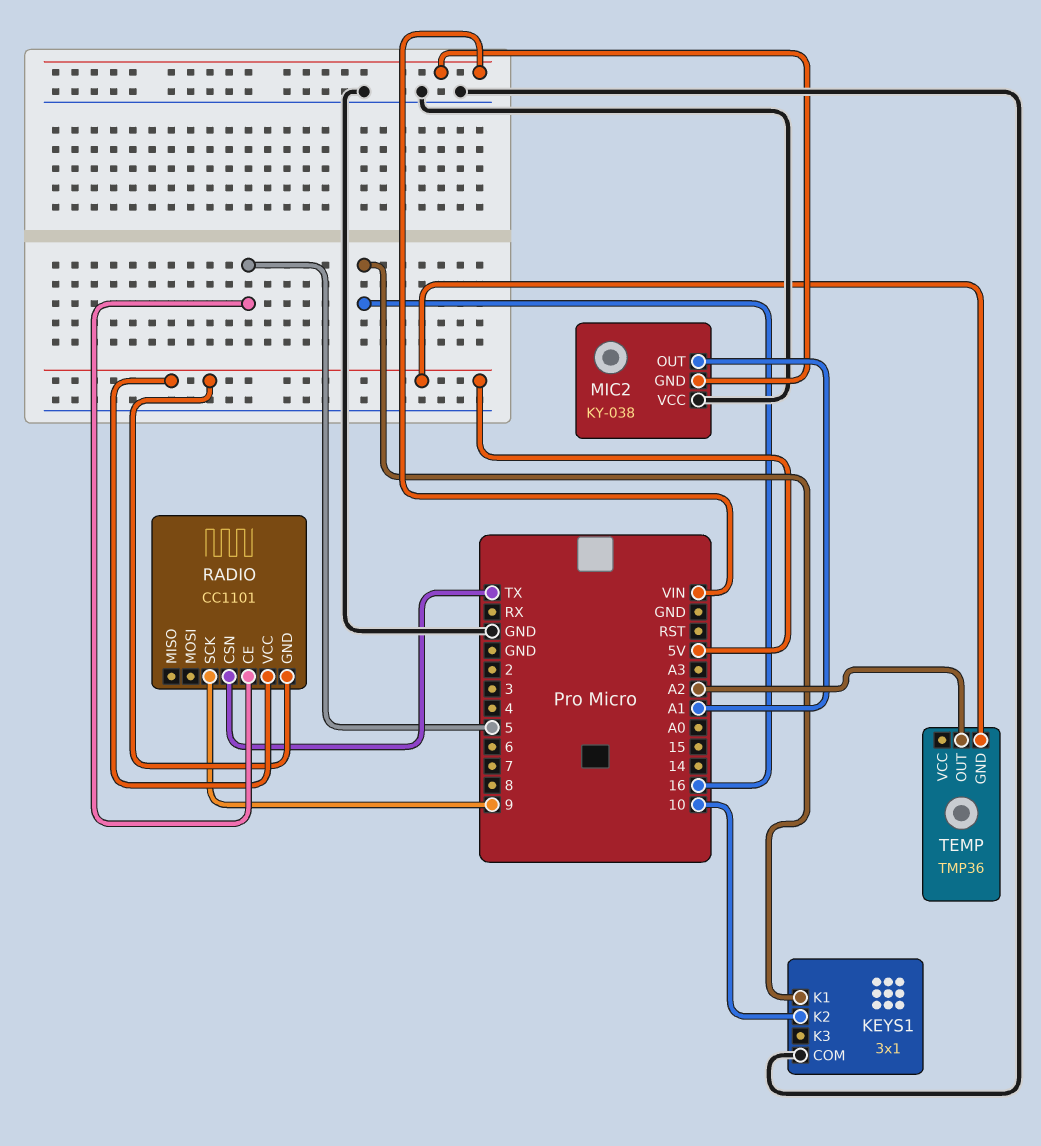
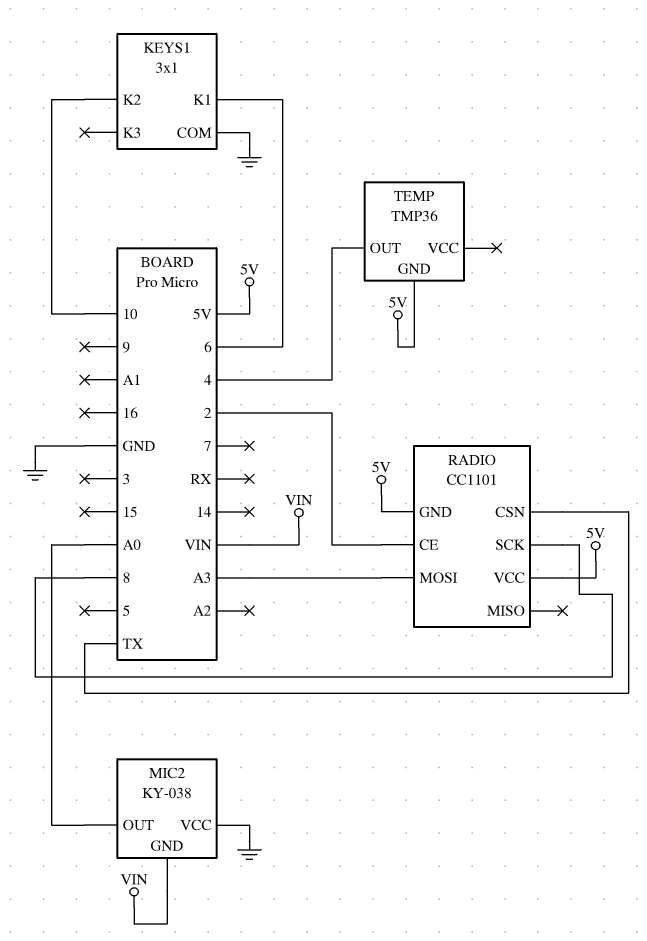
KEYS1 pin K1: 16 -> 6
MIC2 pin OUT: A1 -> A0
RADIO pin CE: 5 -> 2
RADIO pin MOSI: none -> A3
RADIO pin SCK: 9 -> 8
TEMP pin OUT: A2 -> 4

